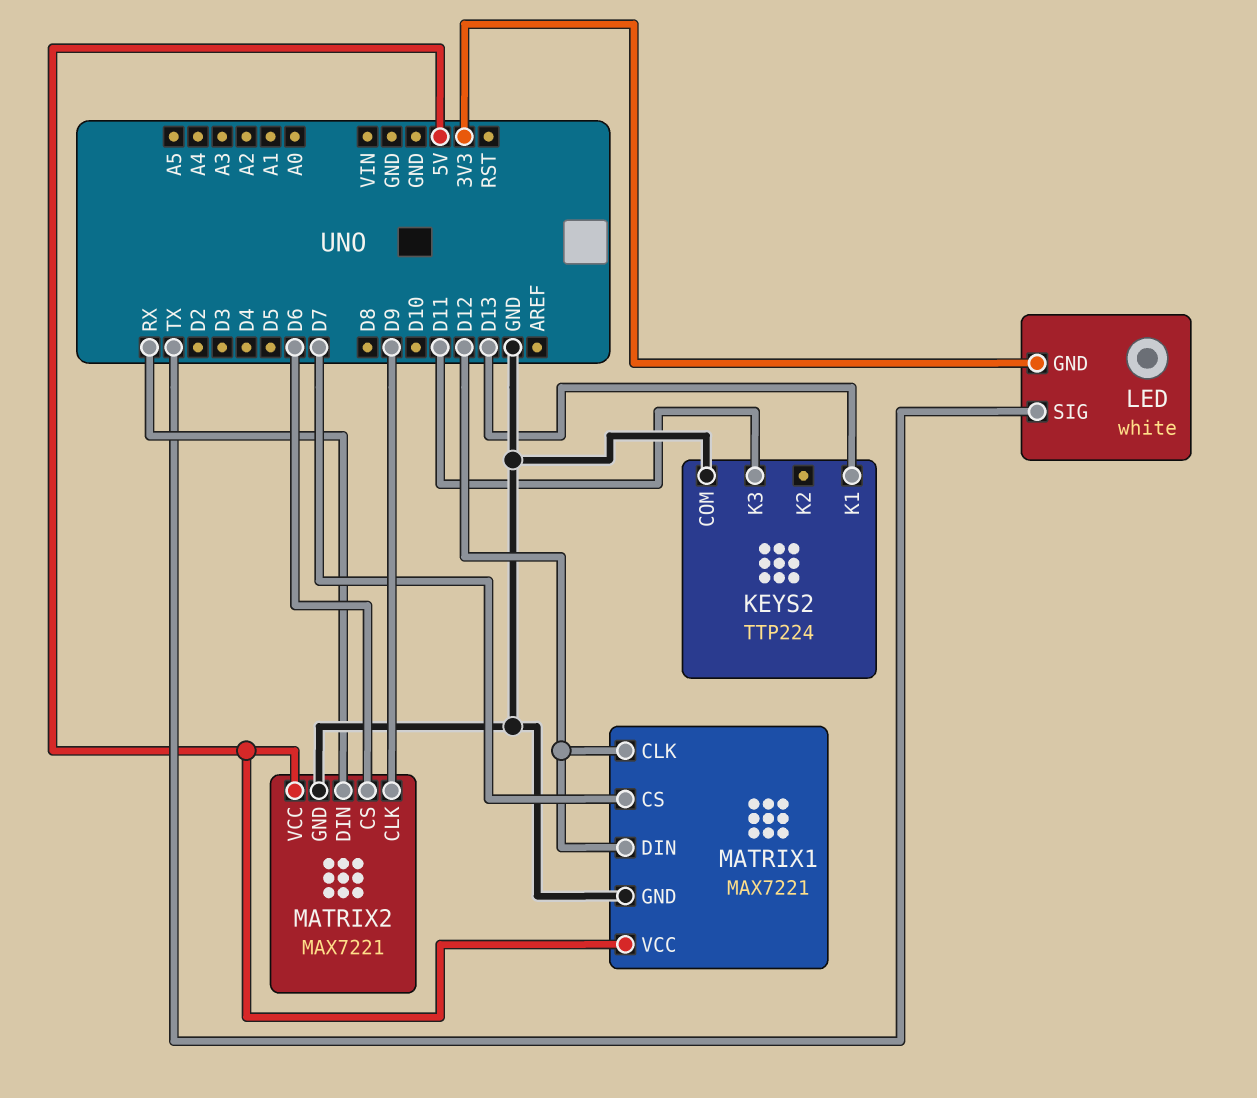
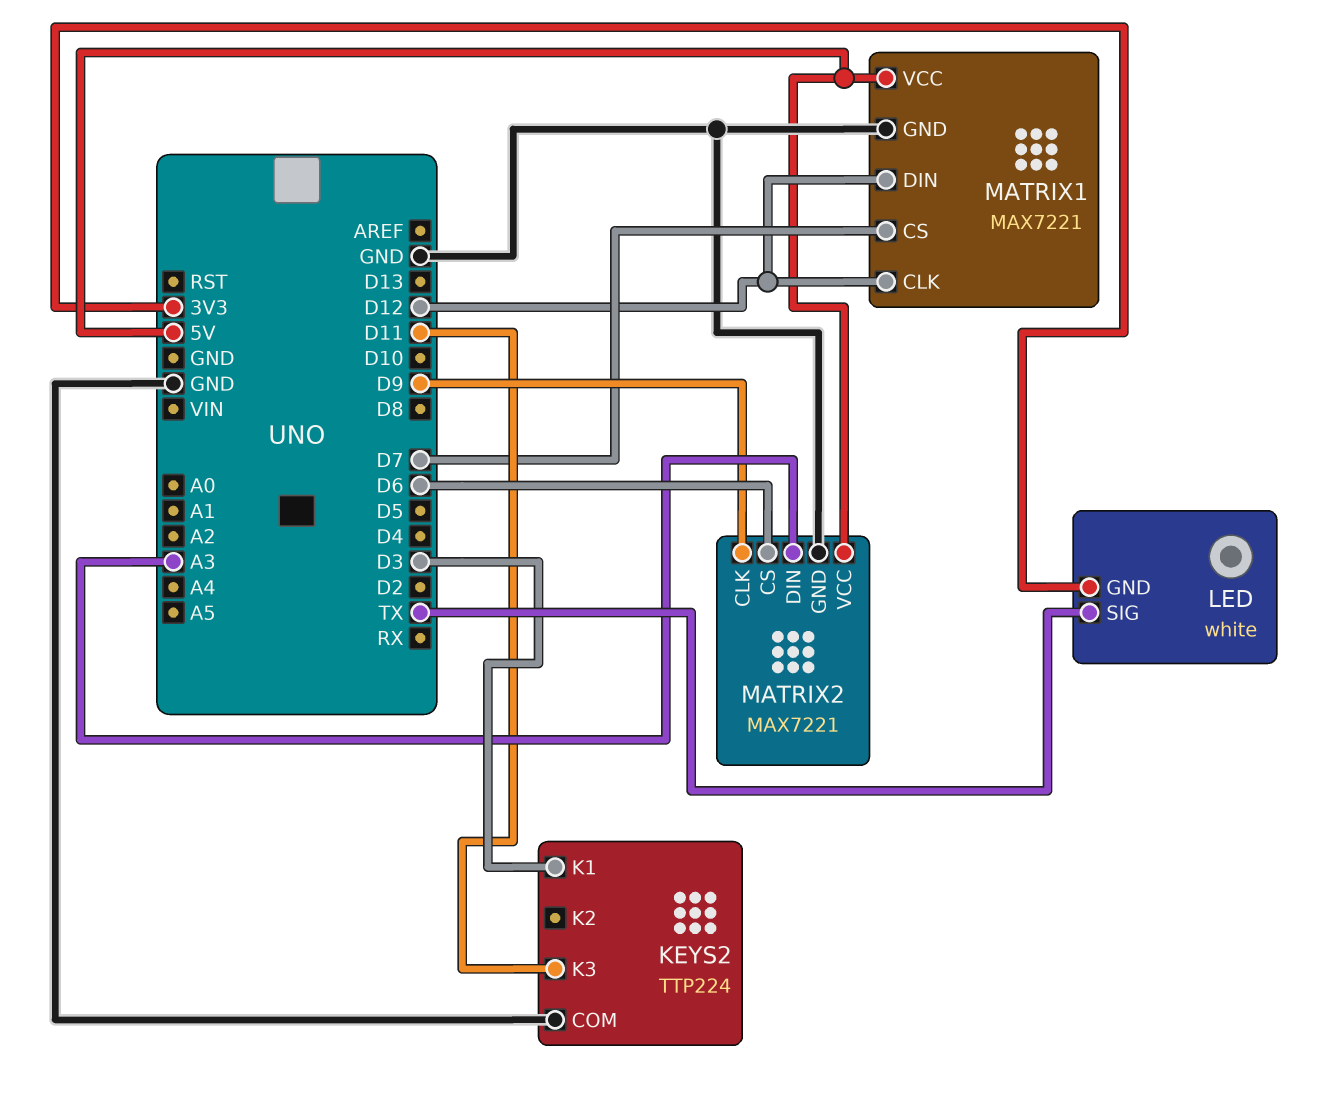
KEYS2 pin K1: D13 -> D3
MATRIX2 pin DIN: RX -> A3

